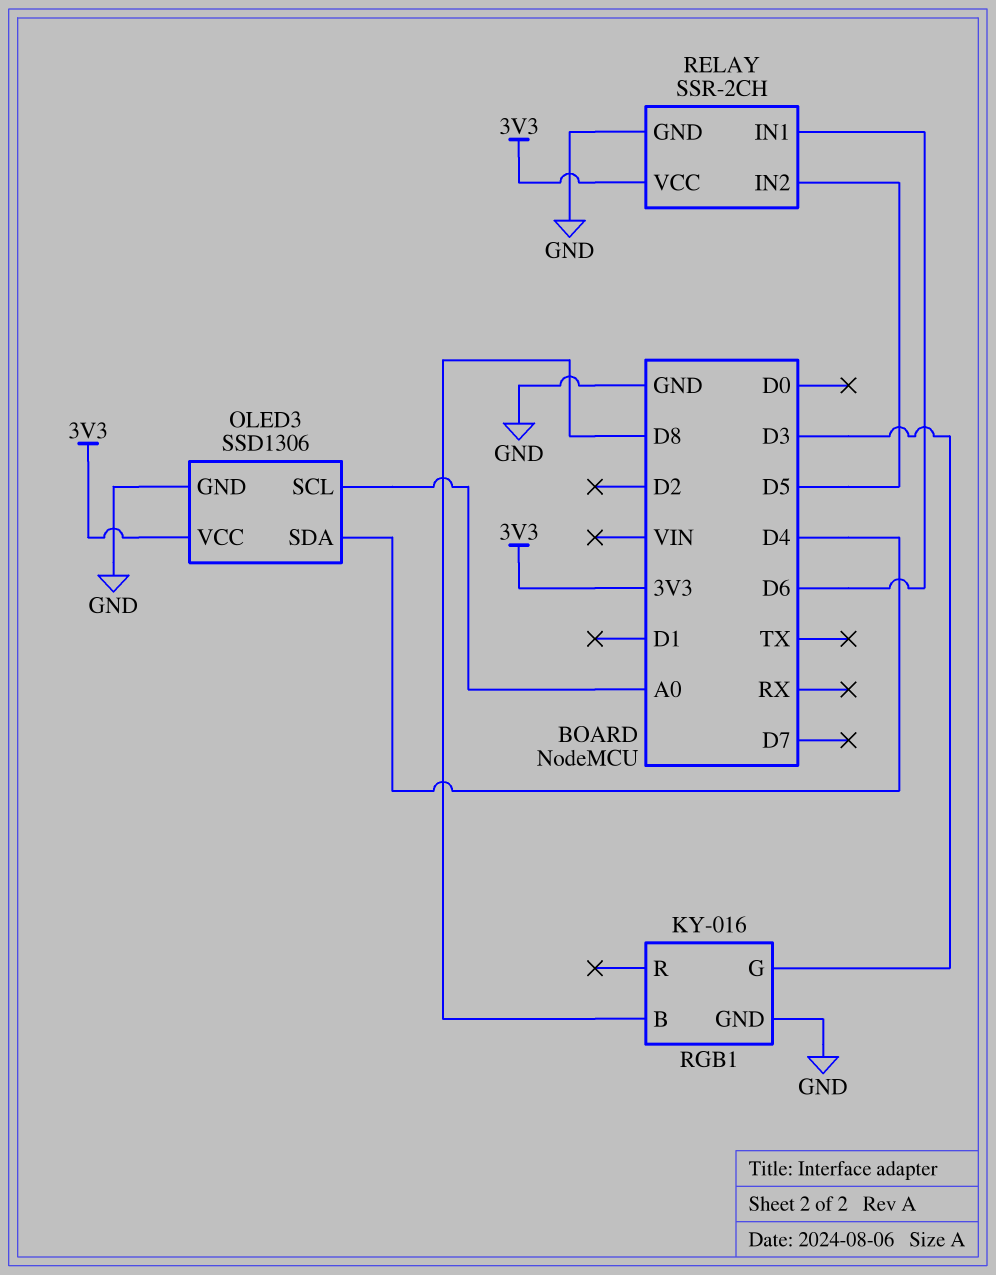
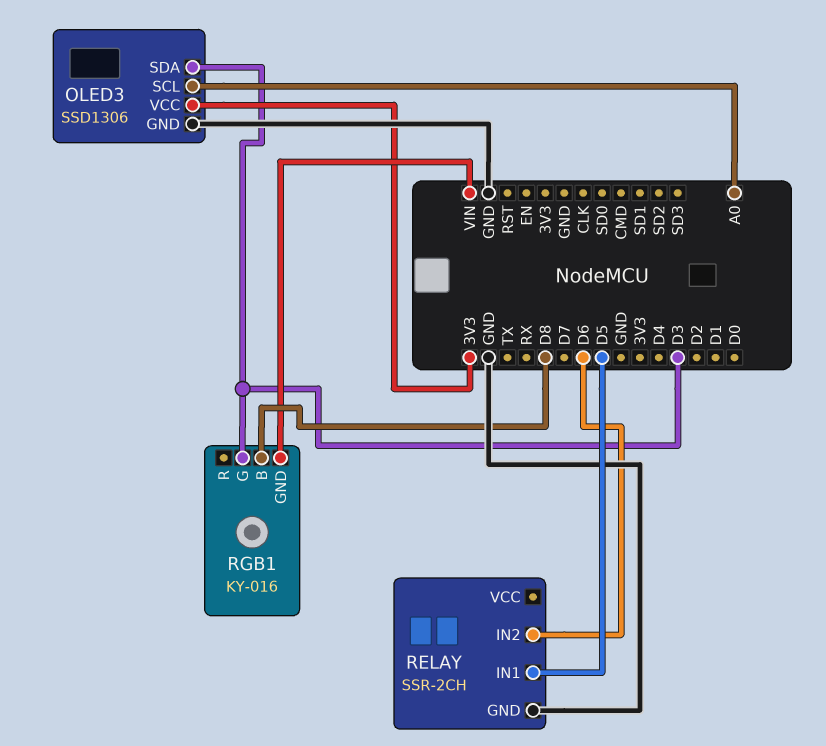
OLED3 pin SDA: D4 -> D3
RELAY pin IN1: D6 -> D5
RELAY pin IN2: D5 -> D6
RELAY pin VCC: 3V3 -> none
RGB1 pin GND: GND -> VIN

